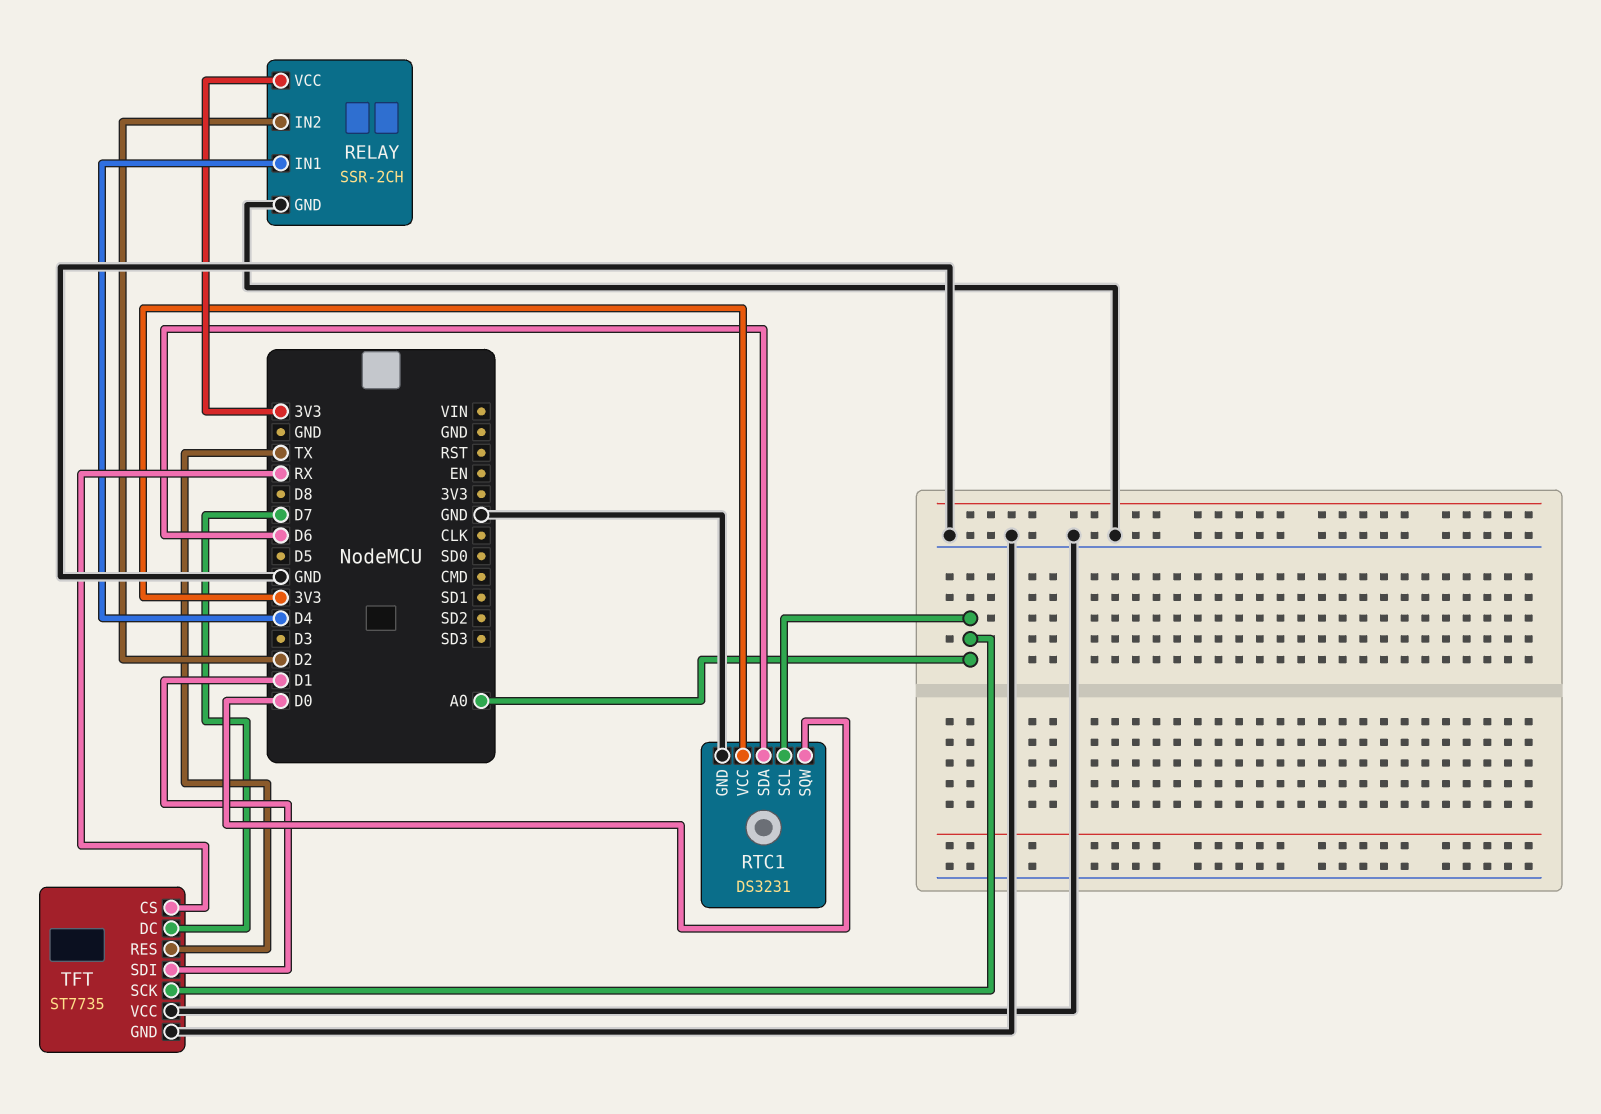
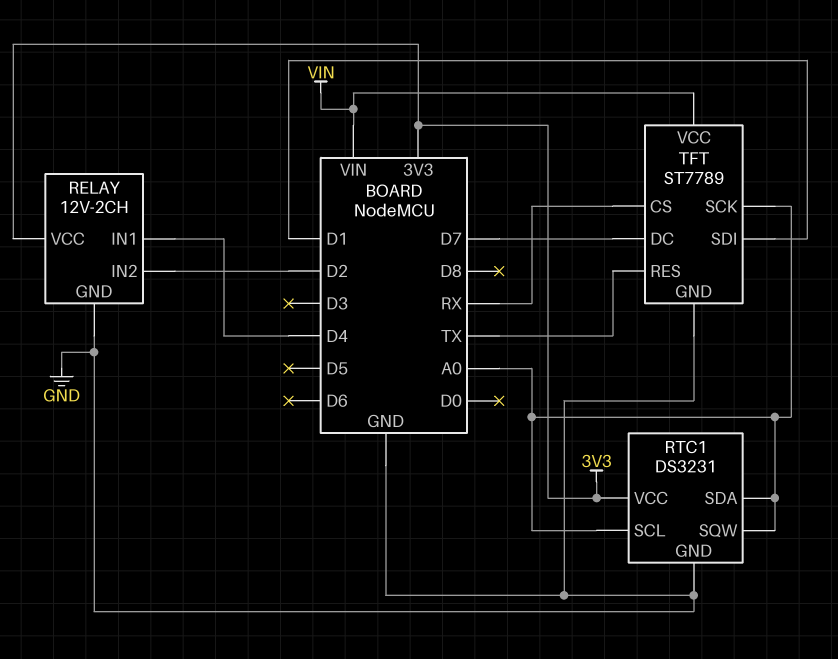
RELAY: SSR-2CH -> 12V-2CH
RTC1 pin SDA: D6 -> A0
RTC1 pin SQW: D0 -> A0
TFT: ST7735 -> ST7789
TFT pin VCC: GND -> VIN

